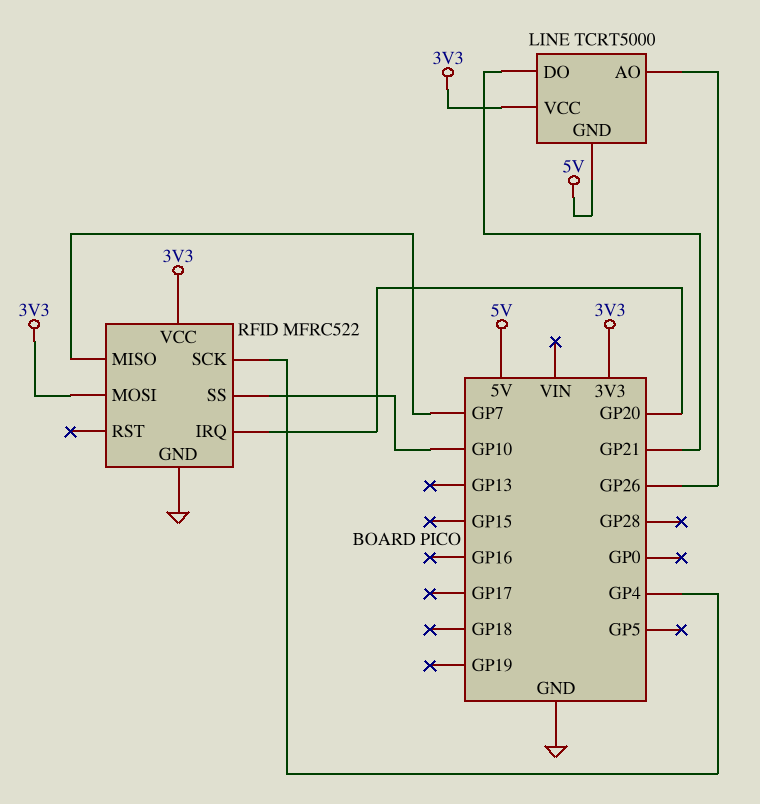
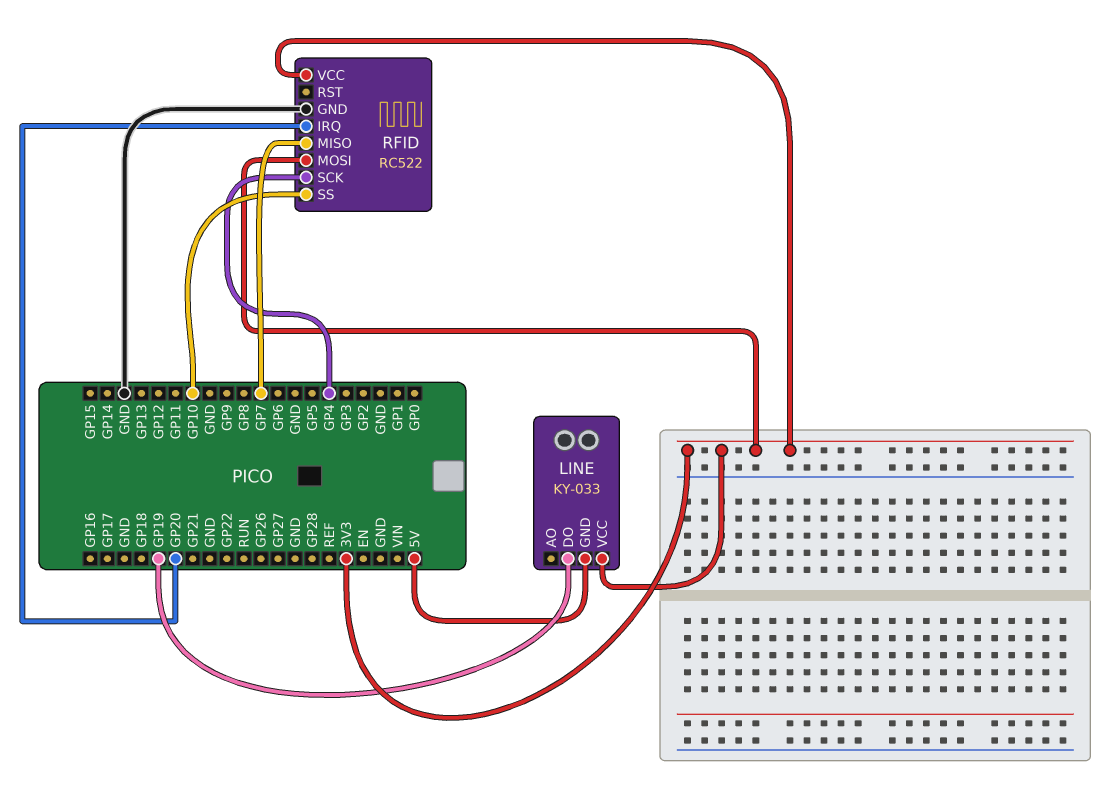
LINE: TCRT5000 -> KY-033
LINE pin AO: GP26 -> none
LINE pin DO: GP21 -> GP19
RFID: MFRC522 -> RC522

